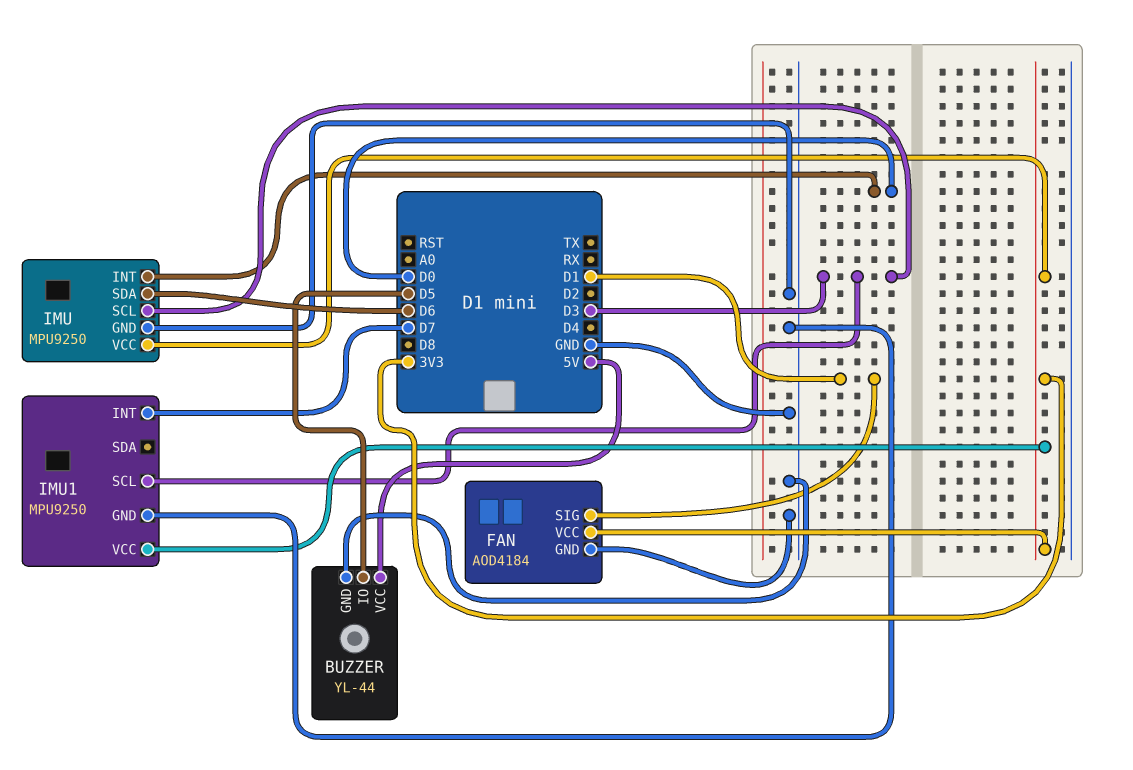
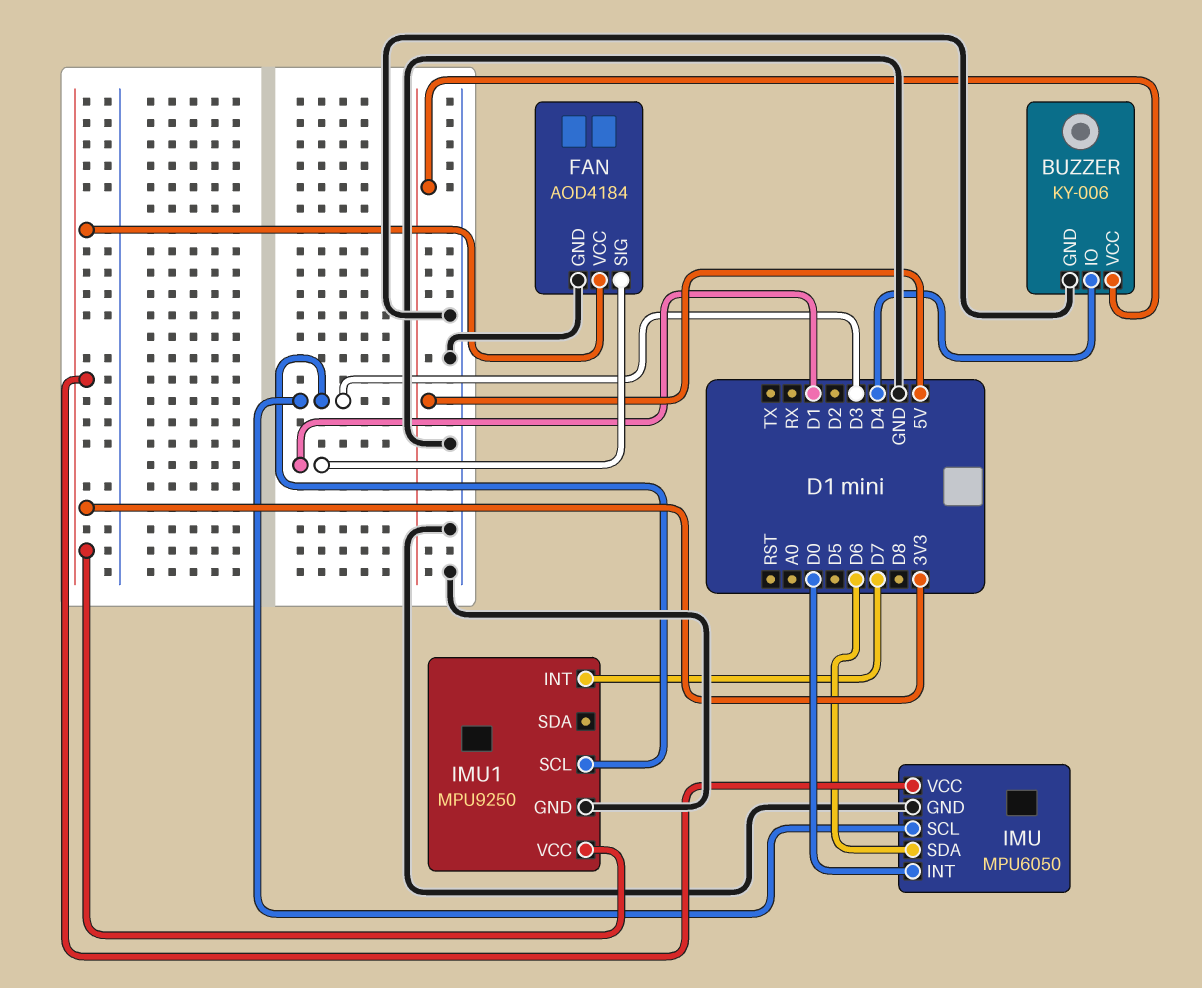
BUZZER: YL-44 -> KY-006
BUZZER pin IO: D5 -> D4
IMU: MPU9250 -> MPU6050

